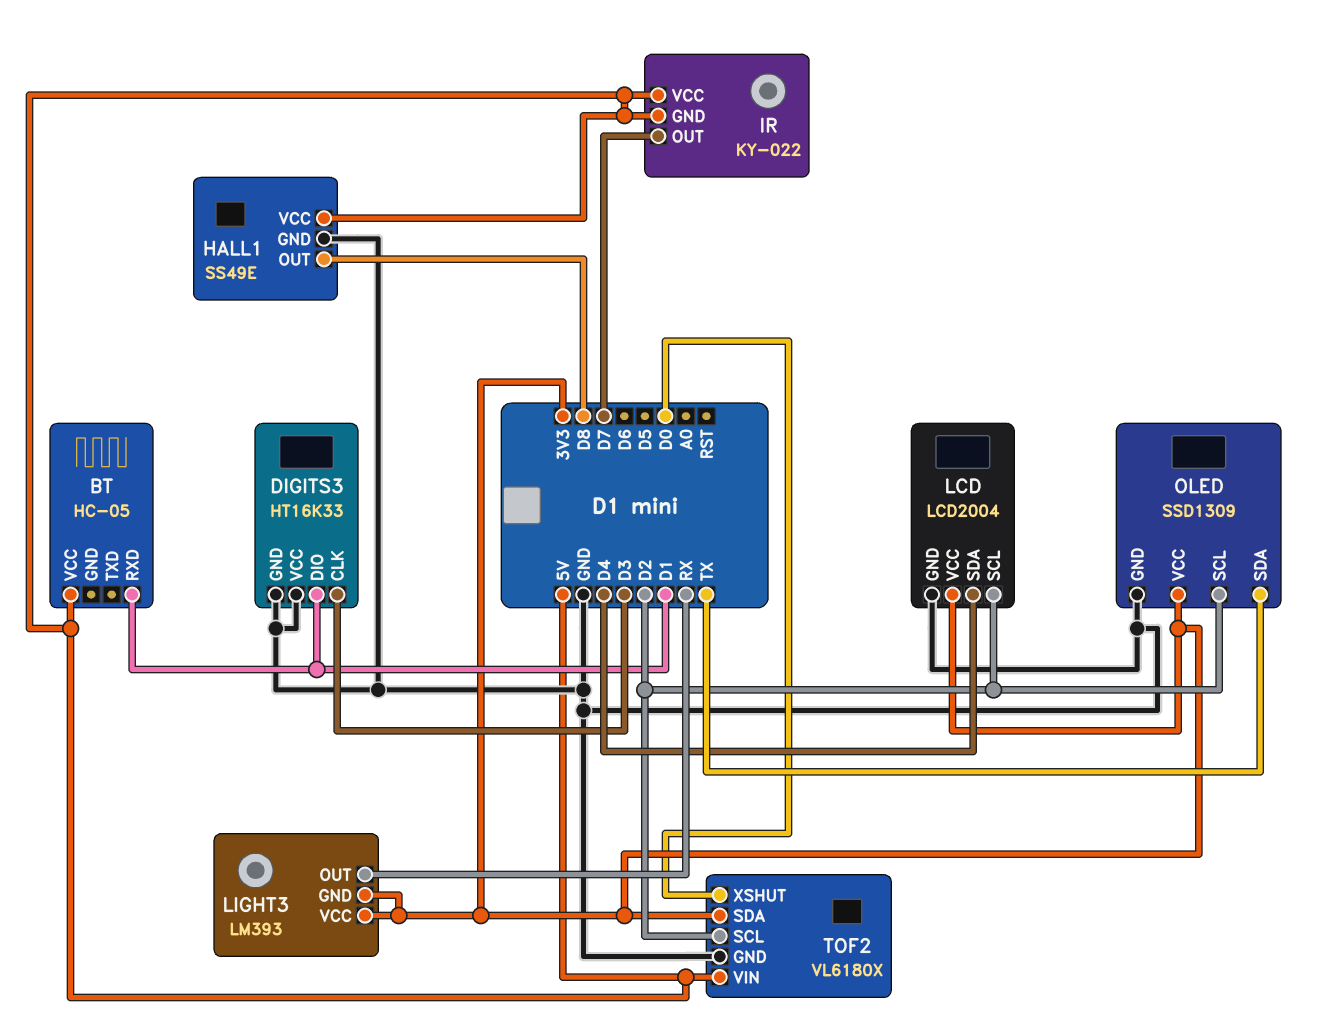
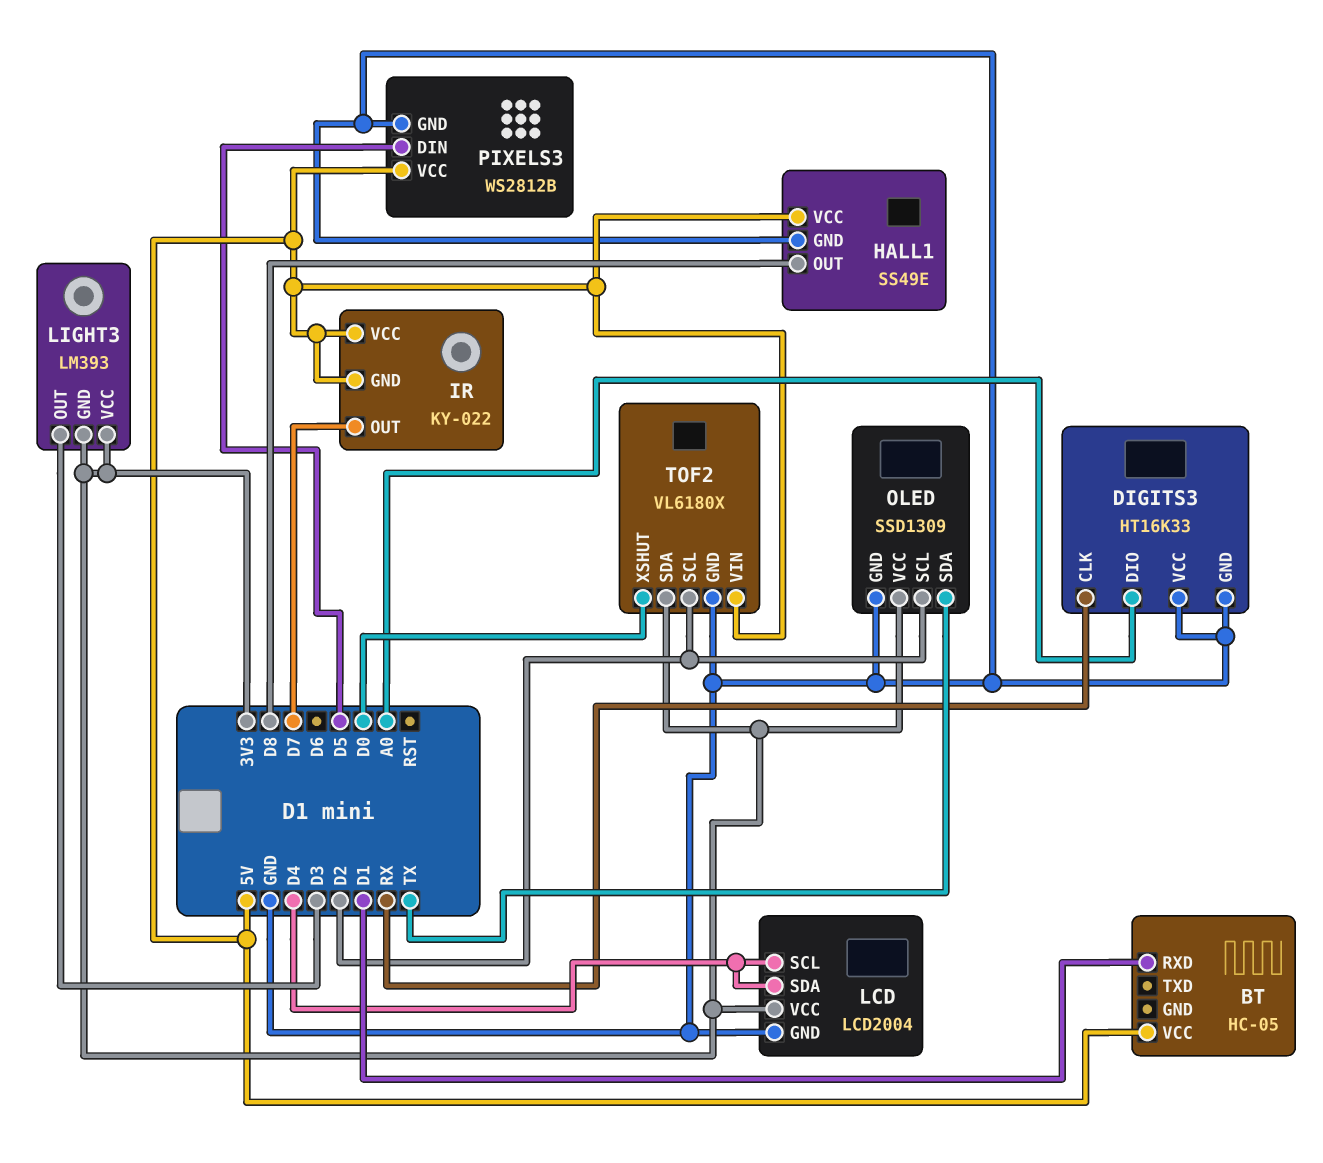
DIGITS3 pin CLK: D3 -> RX
DIGITS3 pin DIO: D1 -> A0
LCD pin SCL: D2 -> D4
LIGHT3 pin OUT: RX -> D3
PIXELS3: none -> WS2812B
PIXELS3 pin DIN: none -> D5
PIXELS3 pin GND: none -> GND
PIXELS3 pin VCC: none -> 5V

